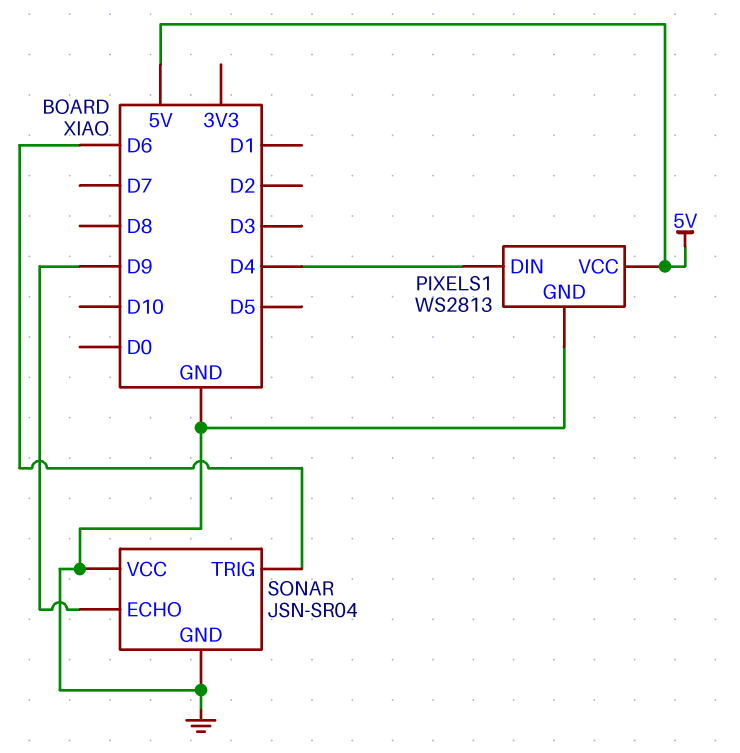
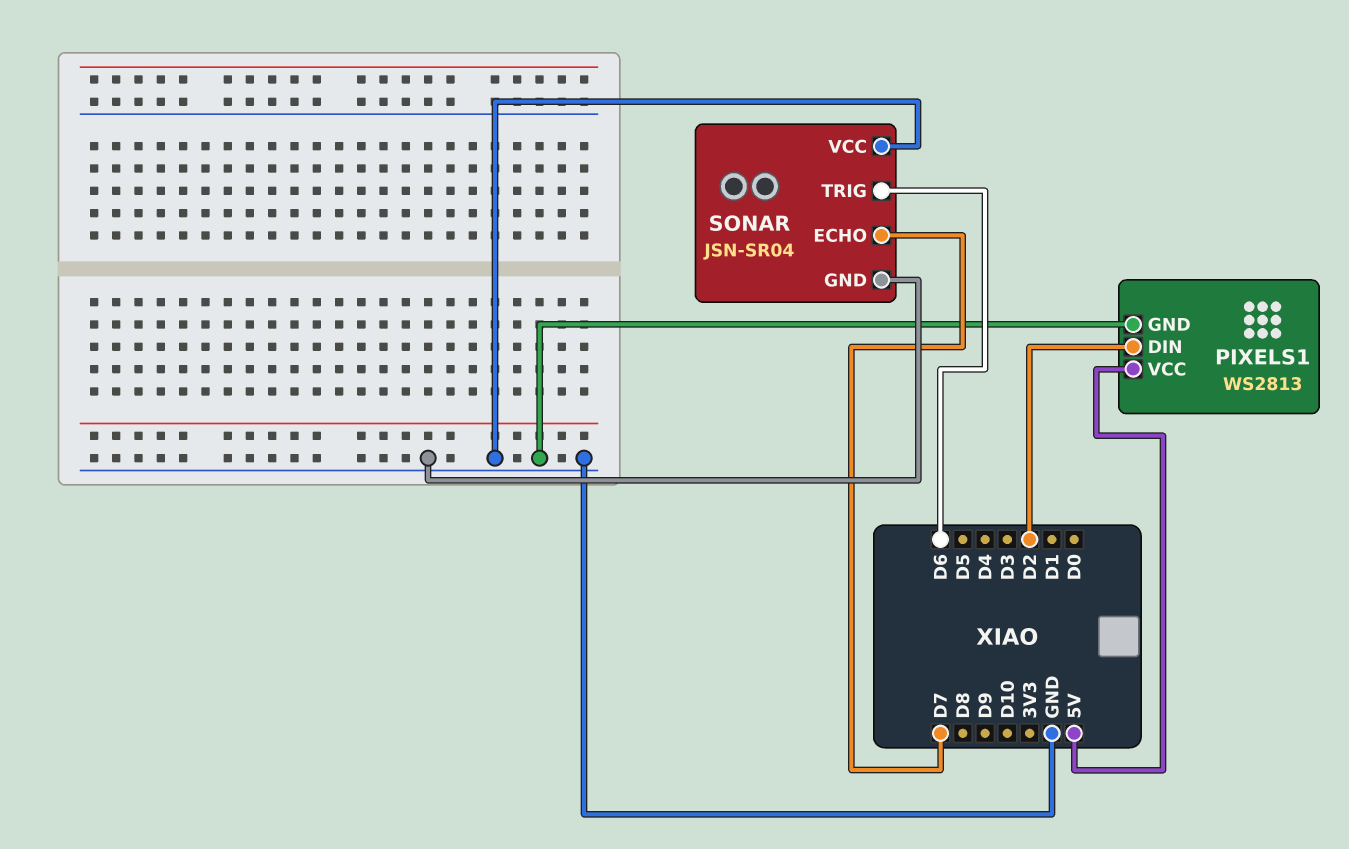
PIXELS1 pin DIN: D4 -> D2
SONAR pin ECHO: D9 -> D7

